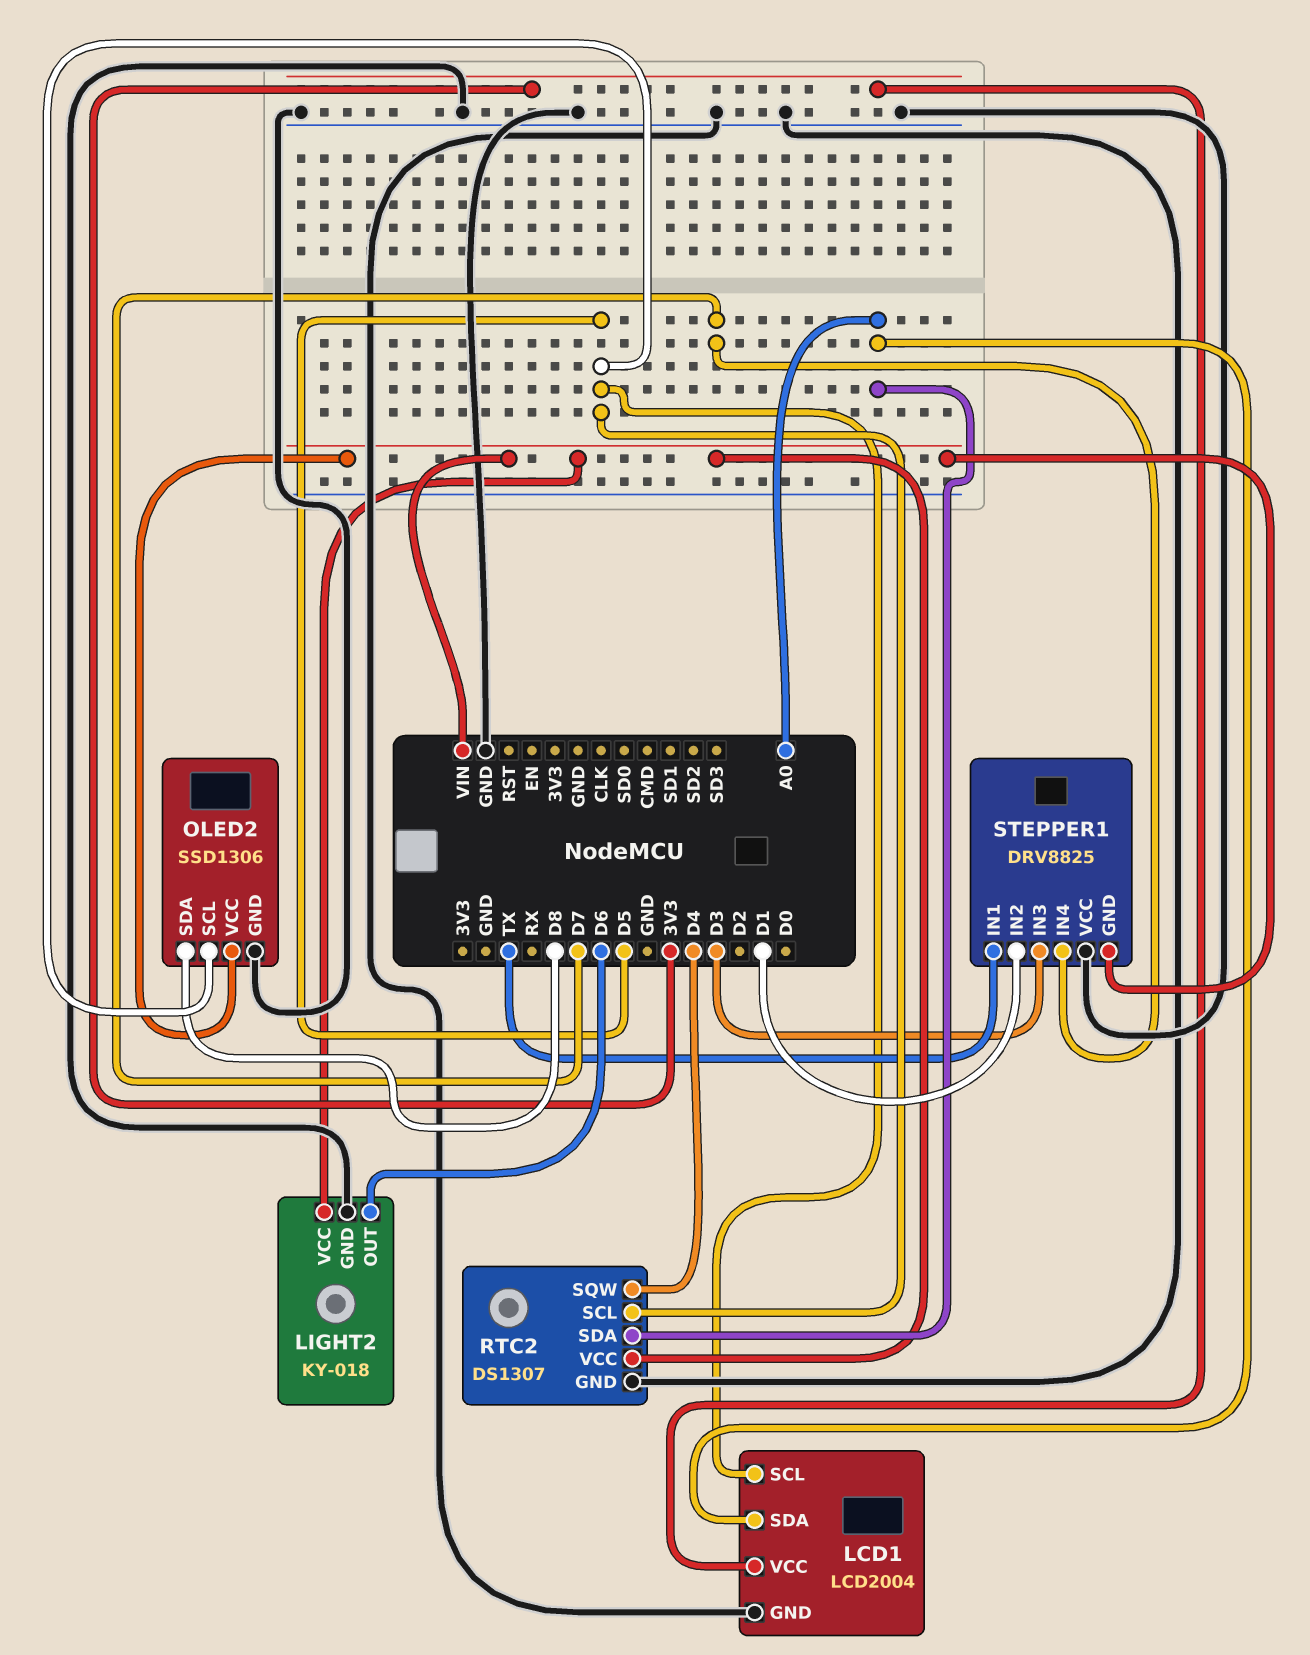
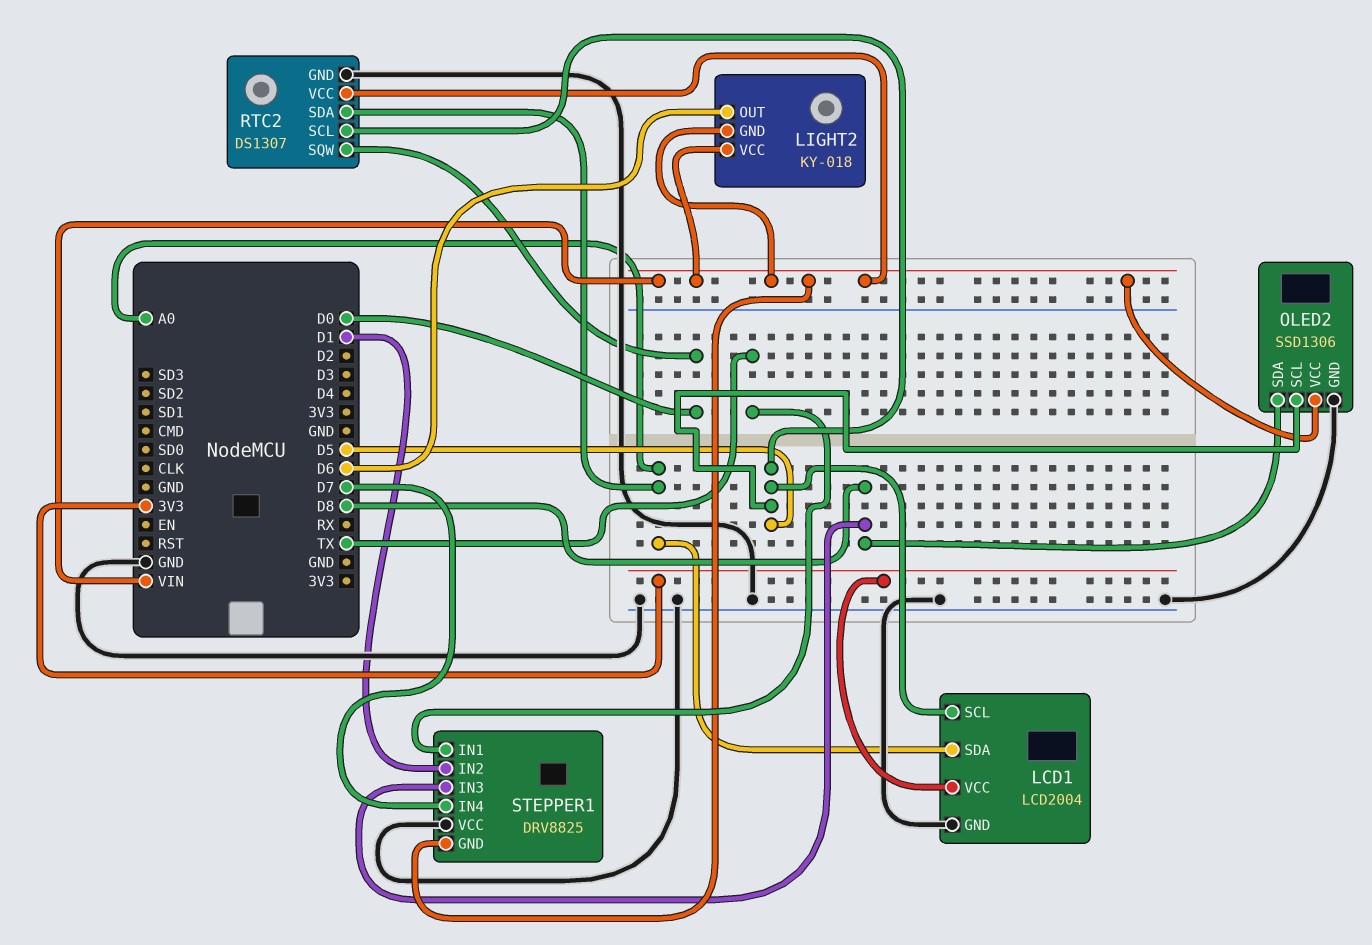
LIGHT2 pin GND: GND -> VIN
RTC2 pin SQW: D4 -> D0
STEPPER1 pin IN3: D3 -> D8

